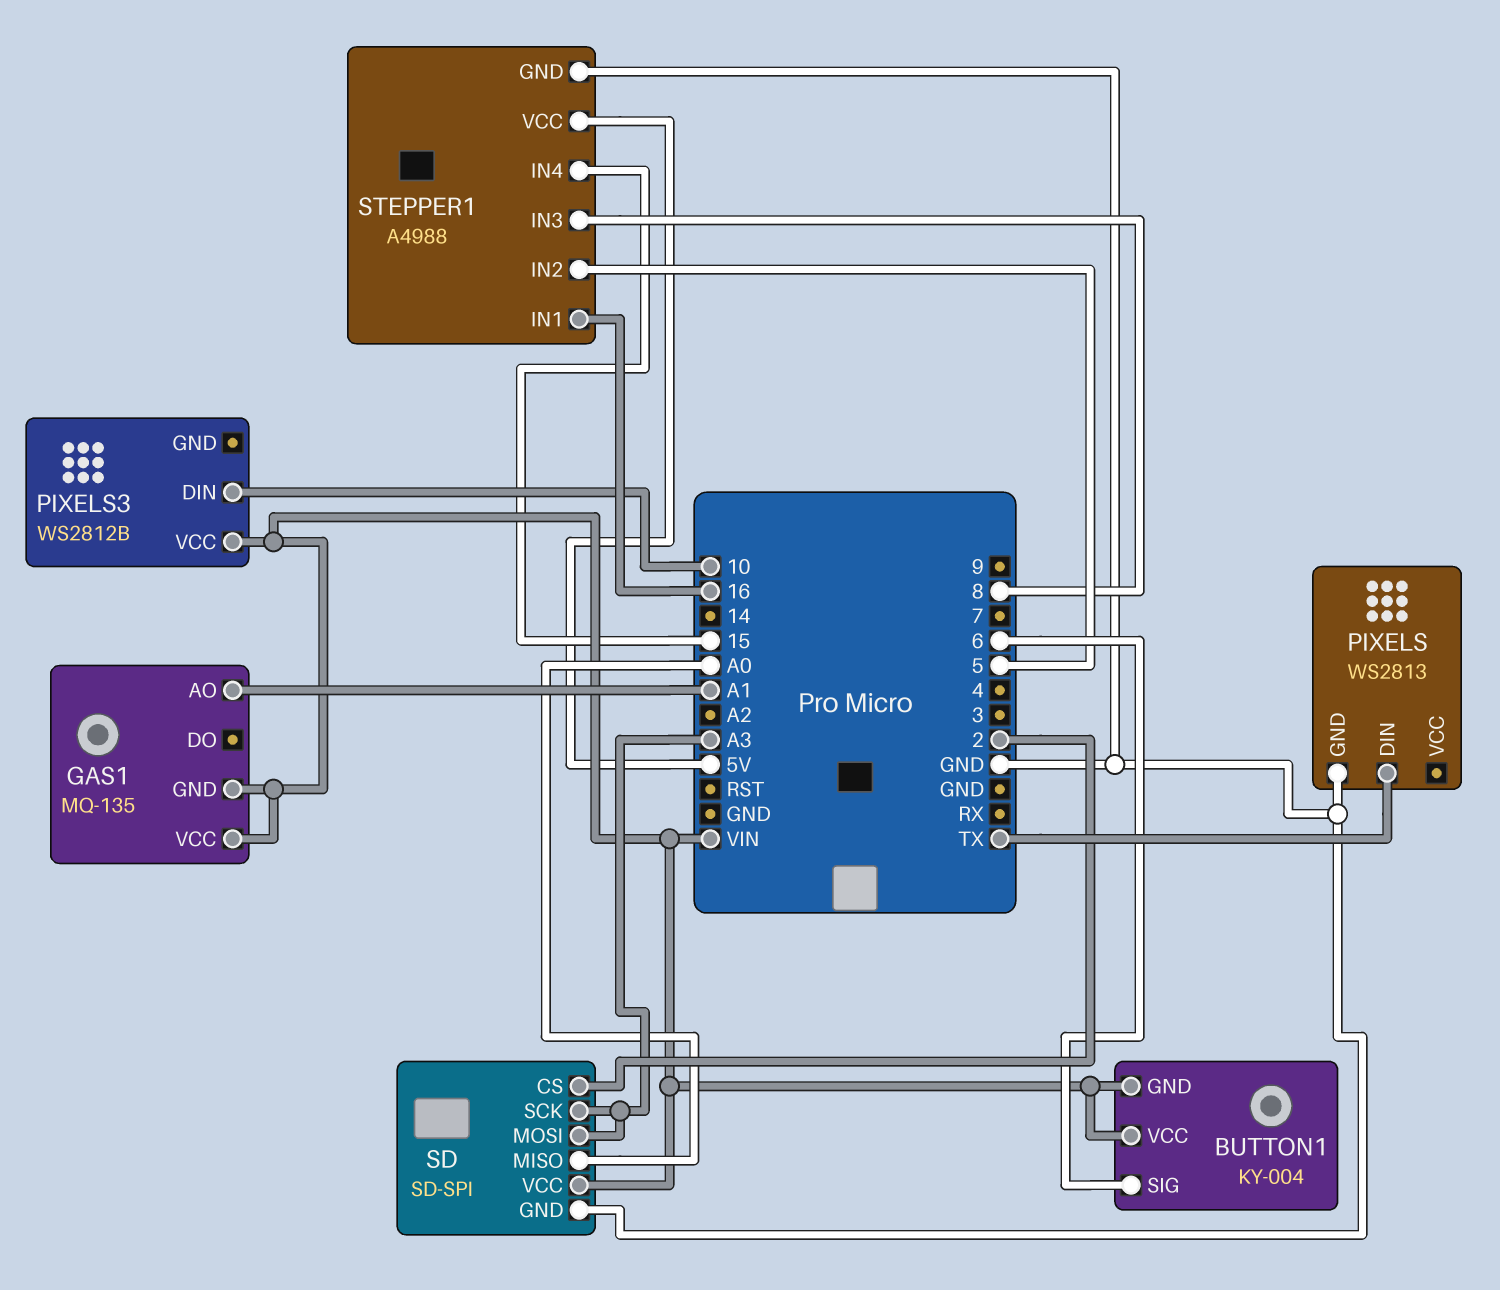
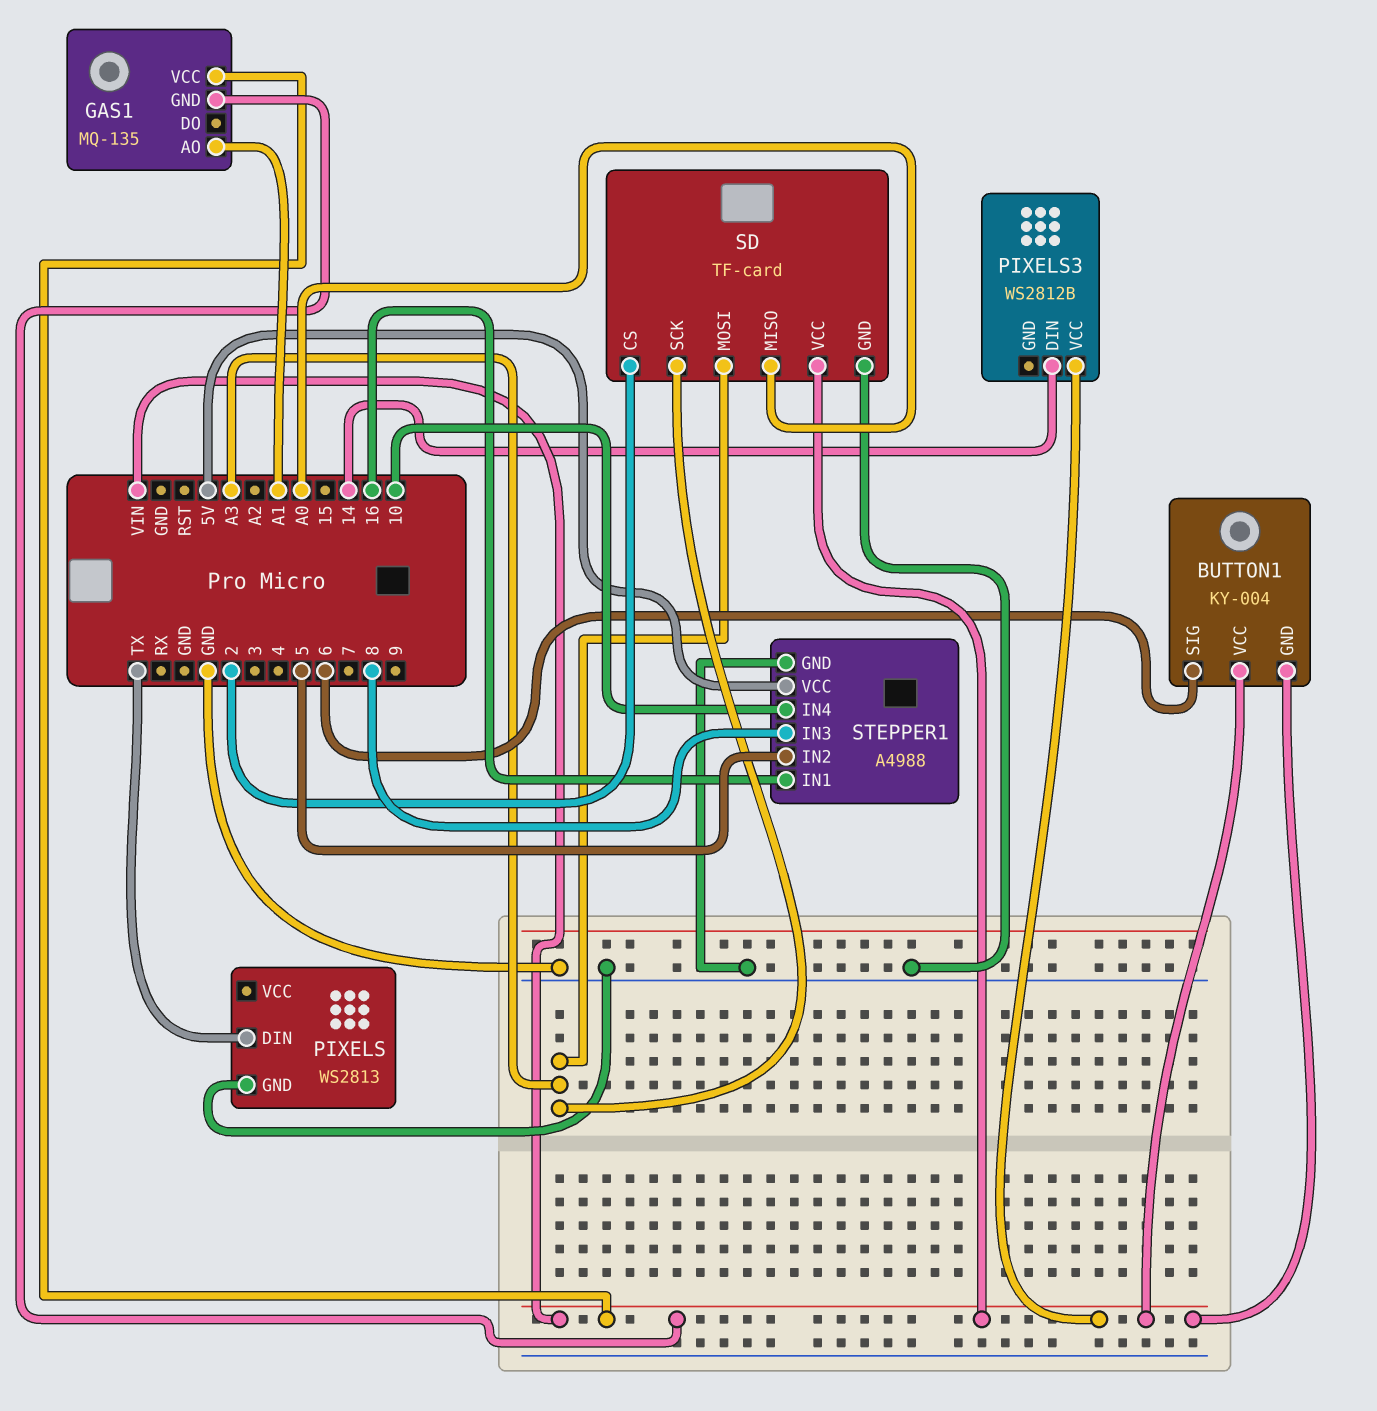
PIXELS3 pin DIN: 10 -> 14
SD: SD-SPI -> TF-card
STEPPER1 pin IN4: 15 -> 10

